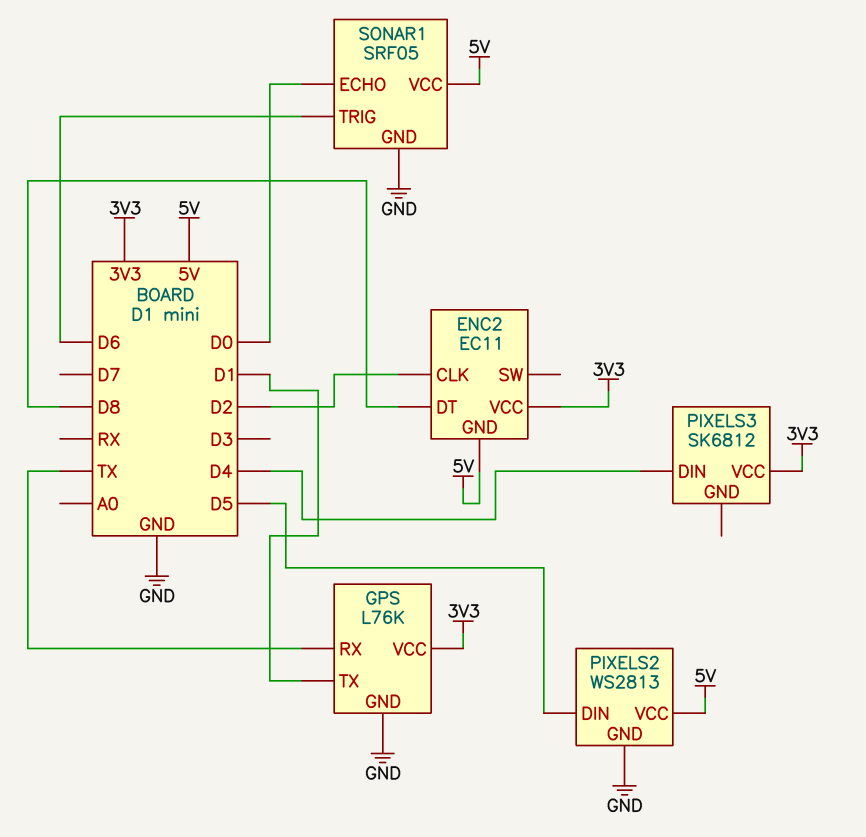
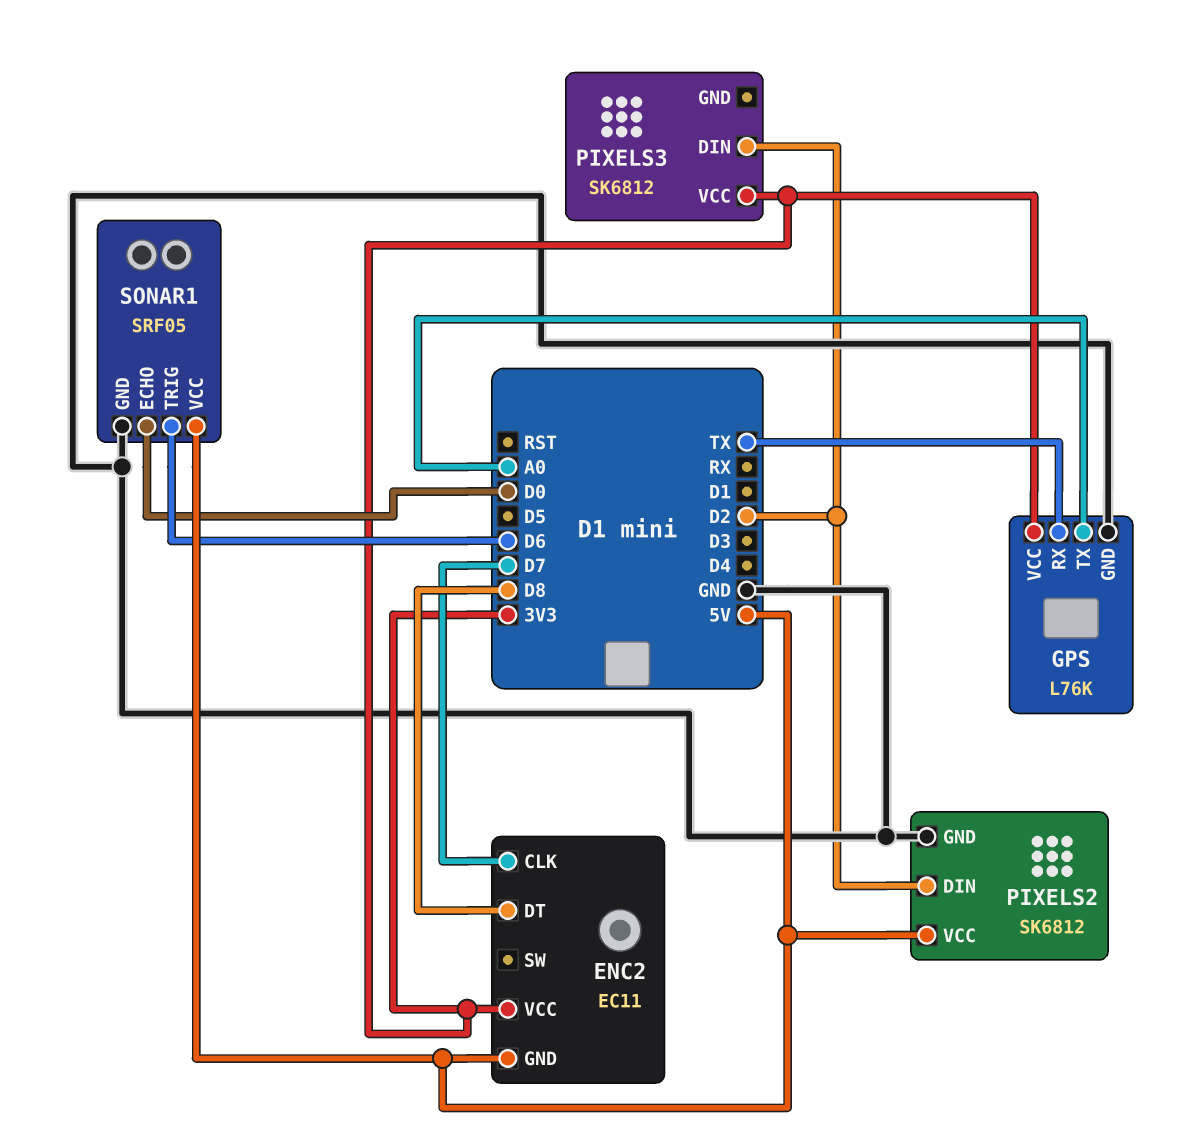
ENC2 pin CLK: D2 -> D7
GPS pin TX: D1 -> A0
PIXELS2: WS2813 -> SK6812
PIXELS2 pin DIN: D5 -> D2
PIXELS3 pin DIN: D4 -> D2

